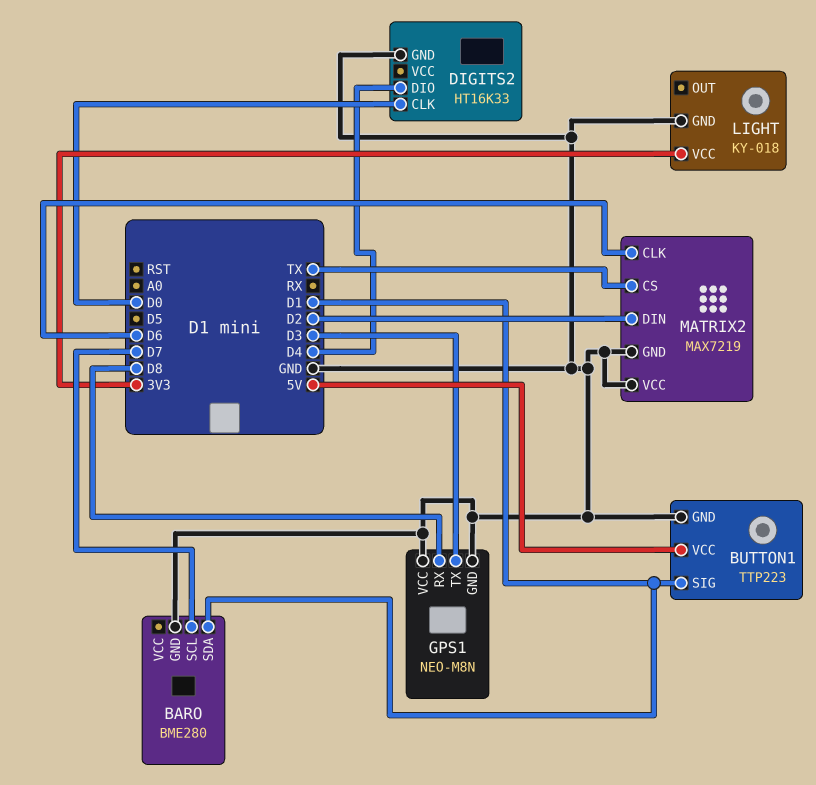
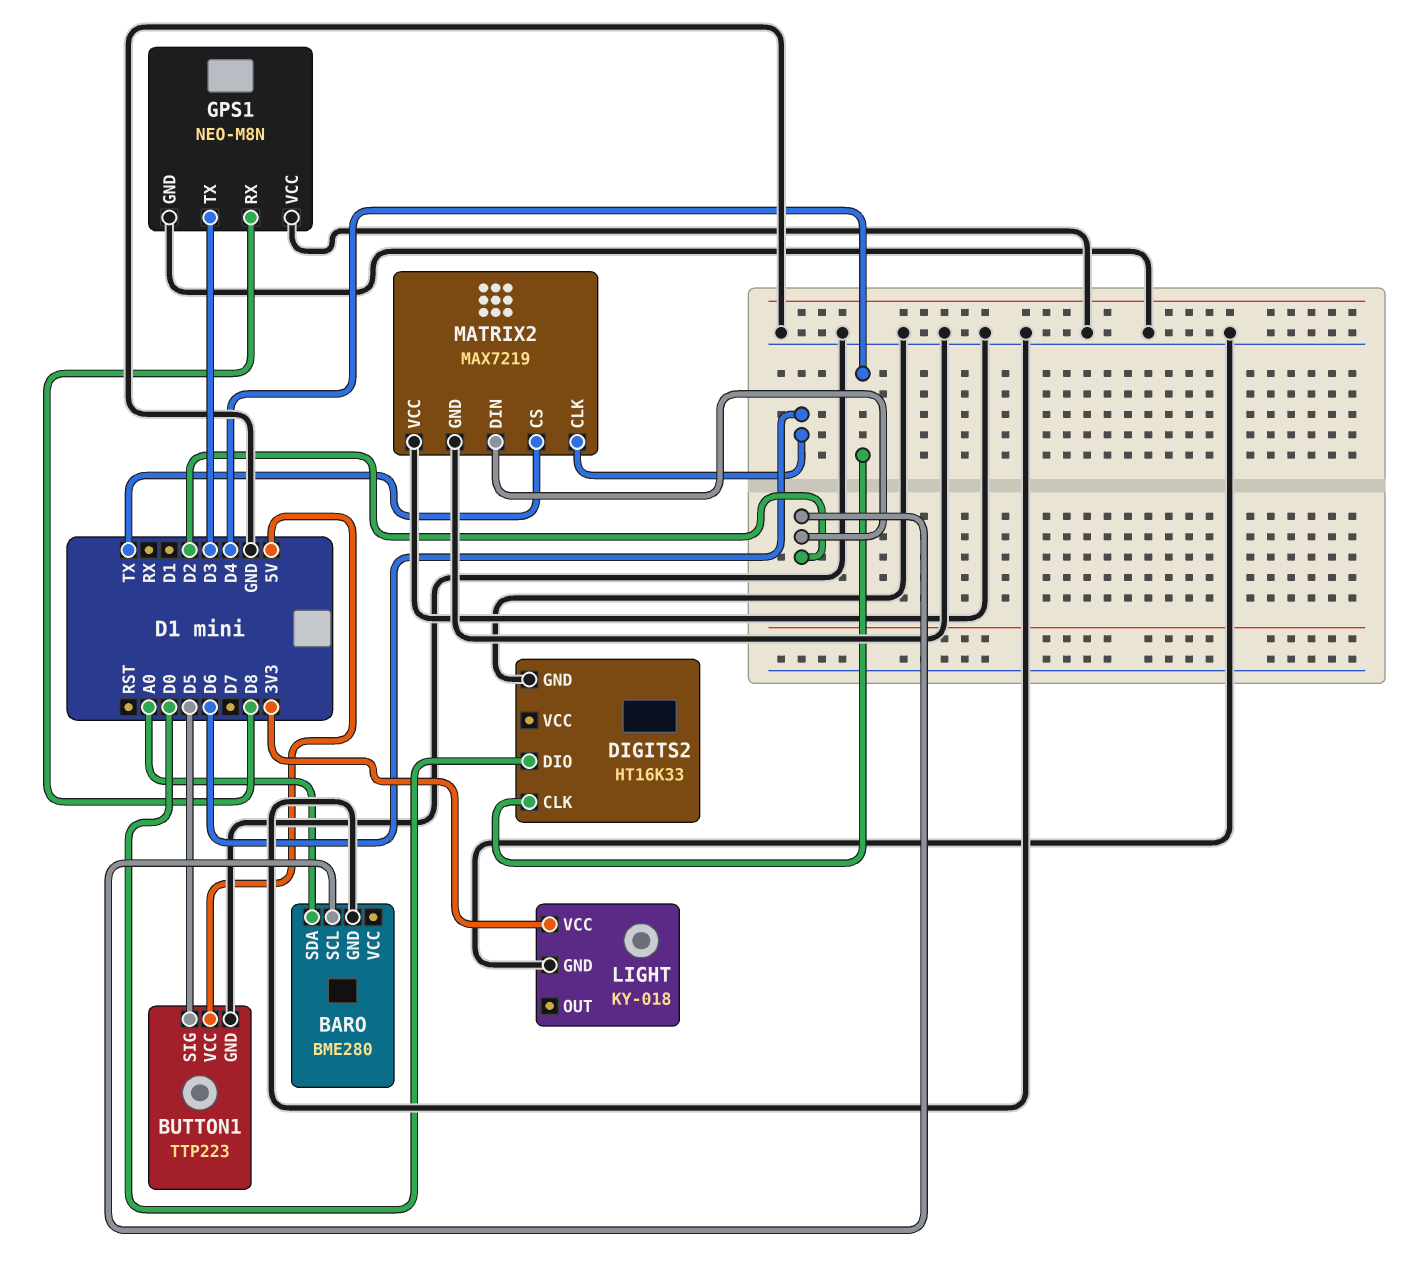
BARO pin SCL: D7 -> D2
BARO pin SDA: D1 -> A0
BUTTON1 pin SIG: D1 -> D5
DIGITS2 pin CLK: D0 -> D4
DIGITS2 pin DIO: D4 -> D0

